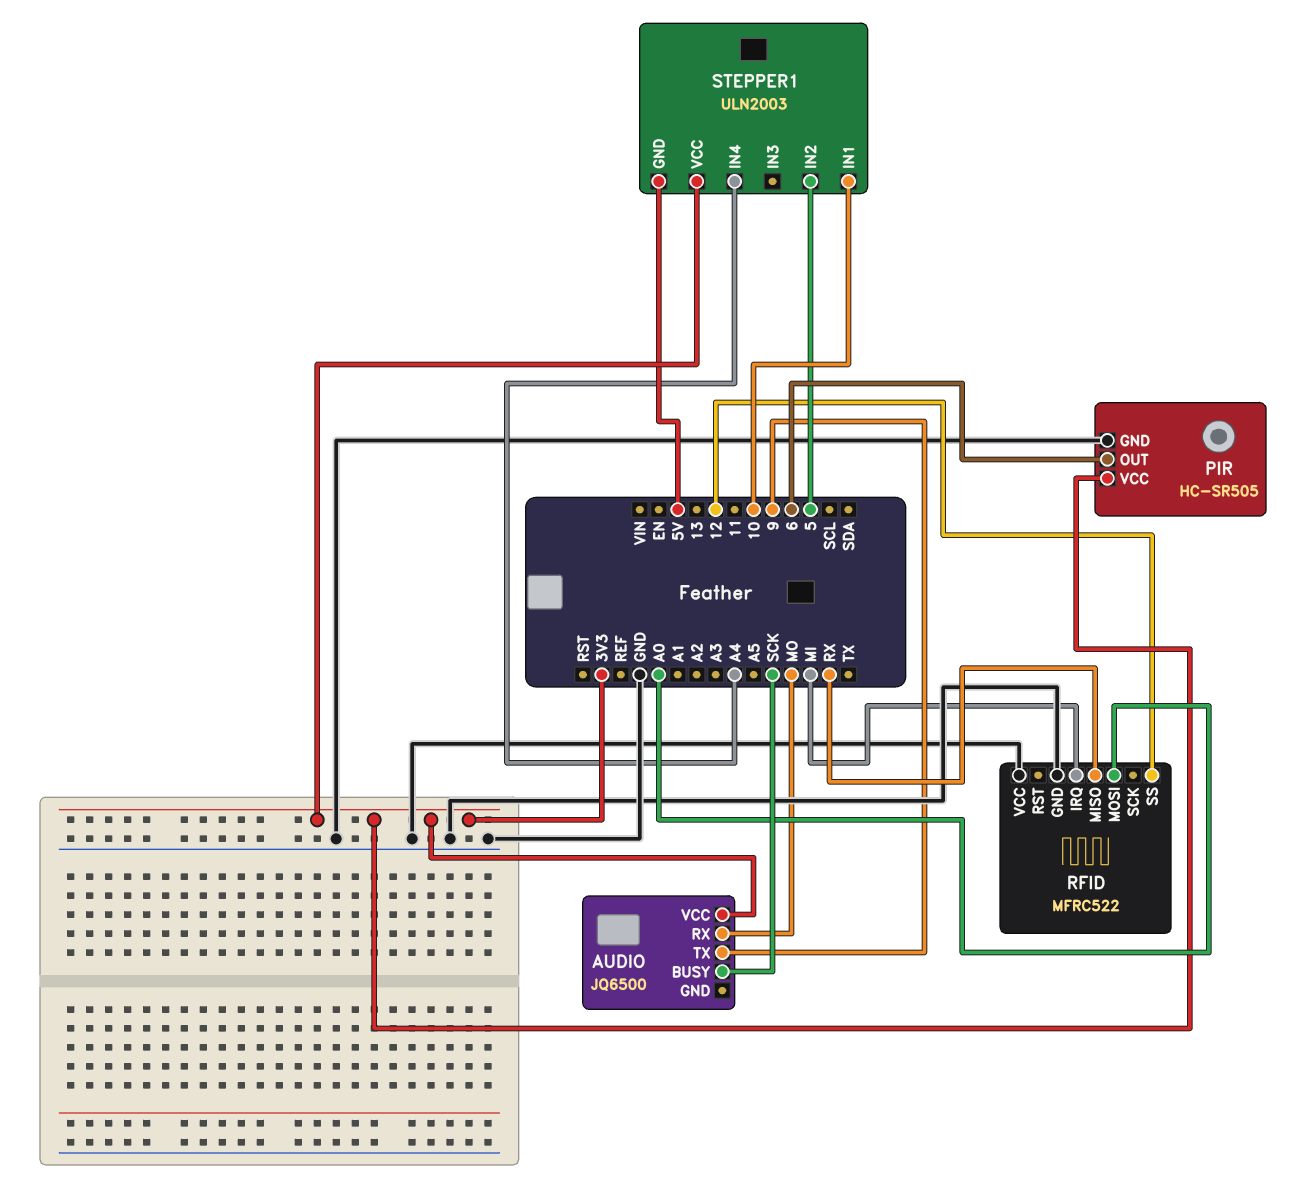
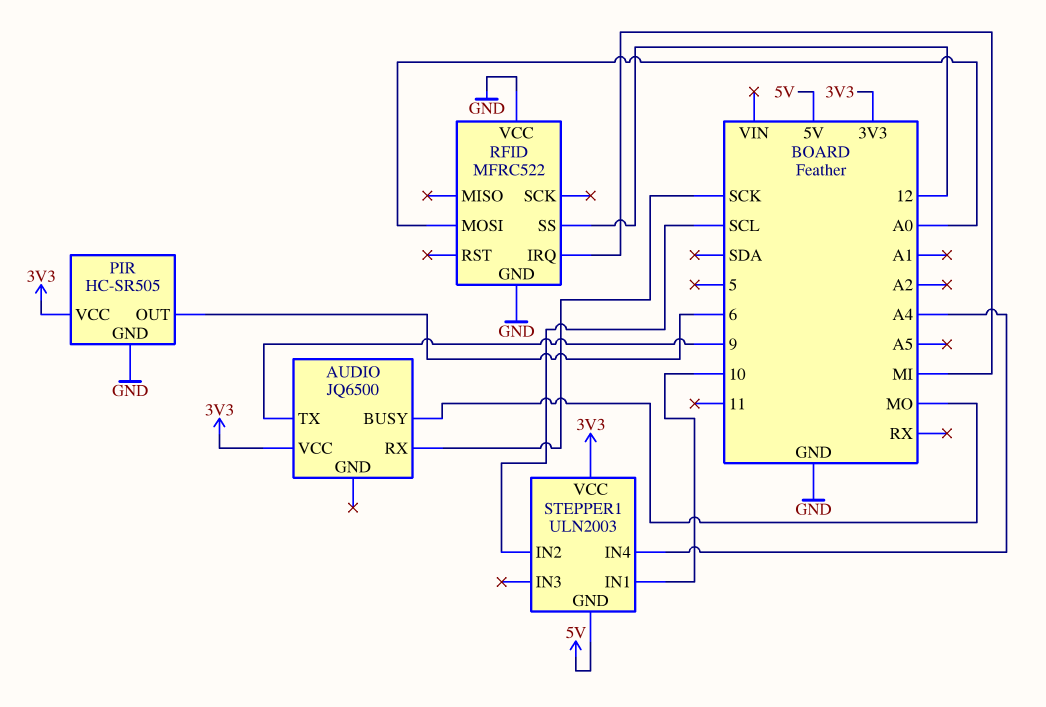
AUDIO pin BUSY: SCK -> MO
AUDIO pin RX: MO -> SCK
RFID pin MISO: RX -> none
STEPPER1 pin IN2: 5 -> SCL

